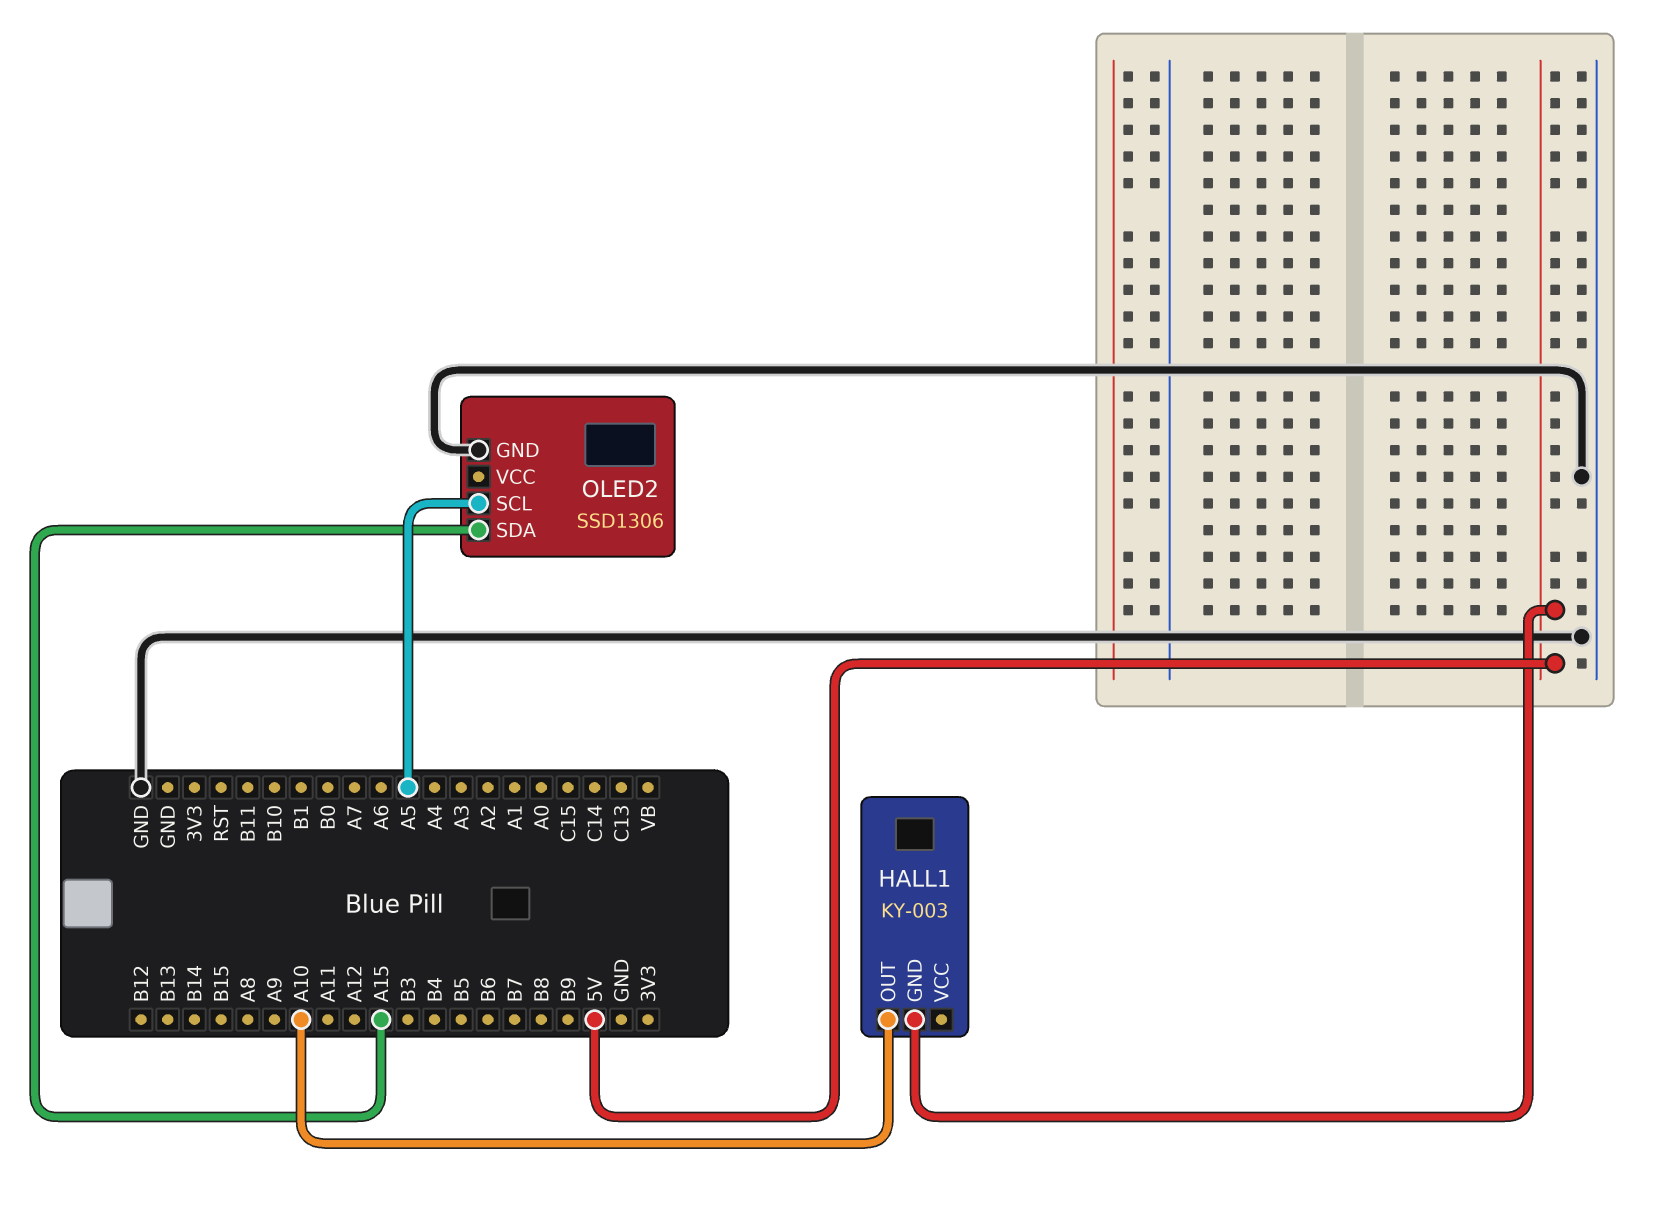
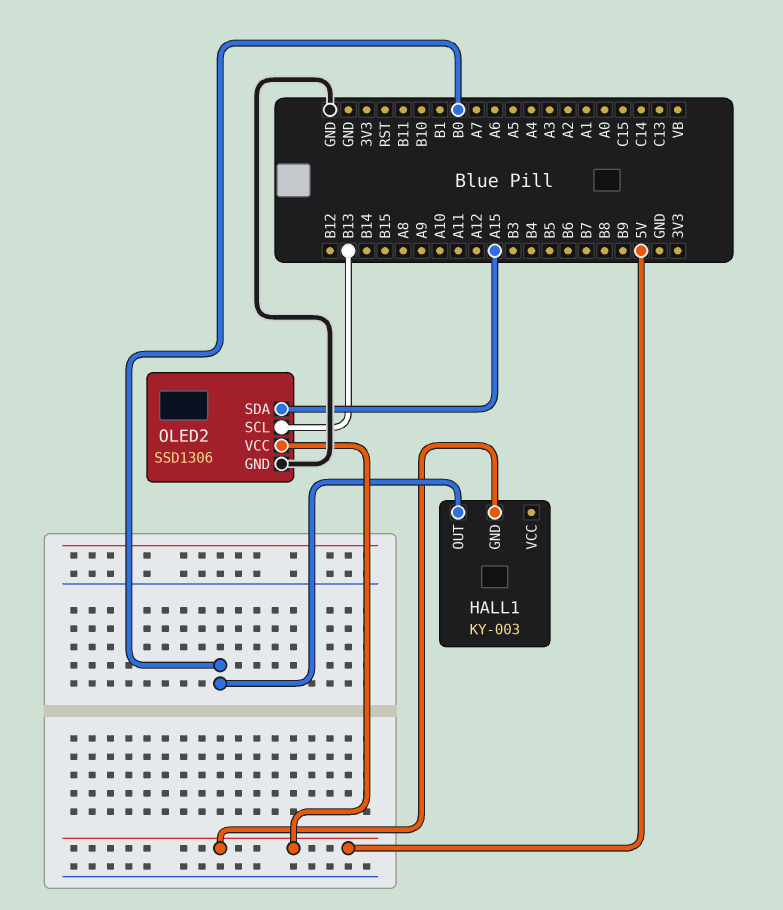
HALL1 pin OUT: A10 -> B0
OLED2 pin SCL: A5 -> B13
OLED2 pin VCC: none -> 5V

